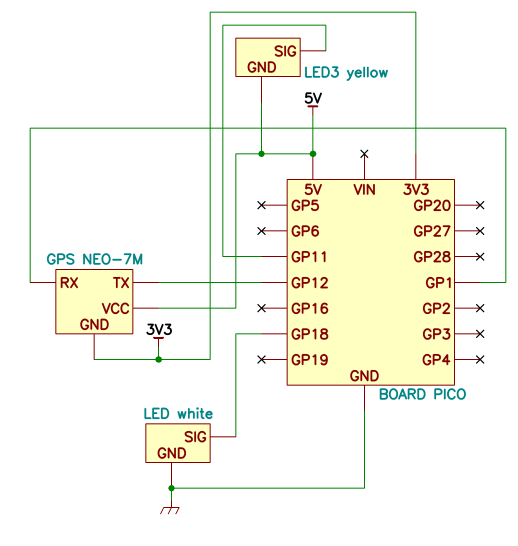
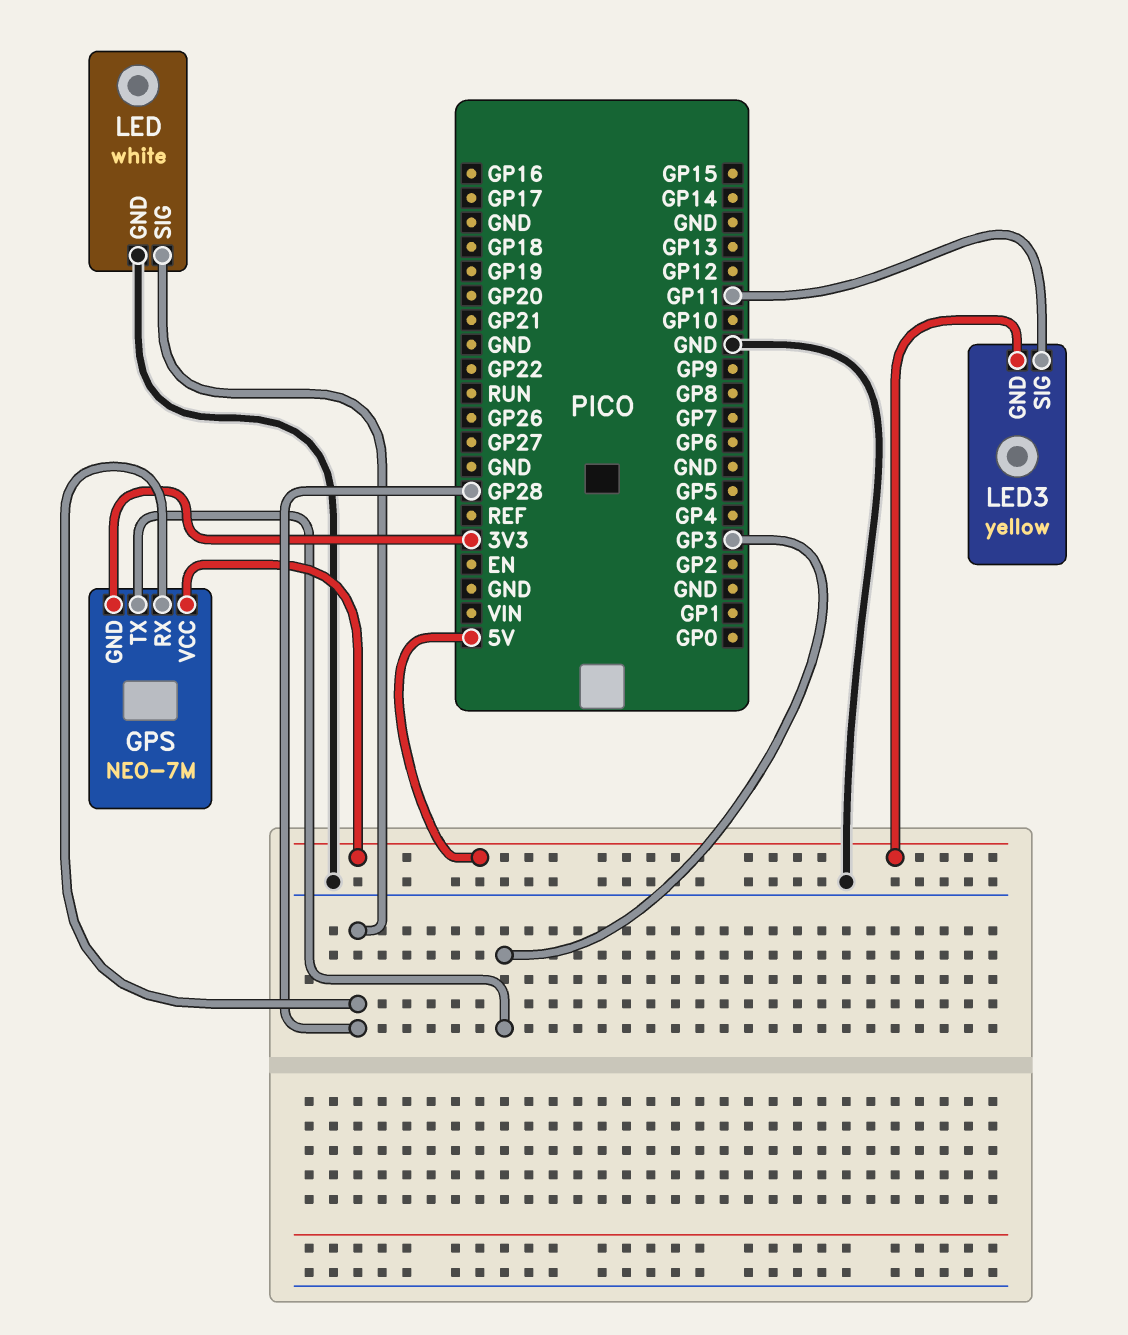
GPS pin RX: GP1 -> GP28
GPS pin TX: GP12 -> GP3
LED pin SIG: GP18 -> GP28

